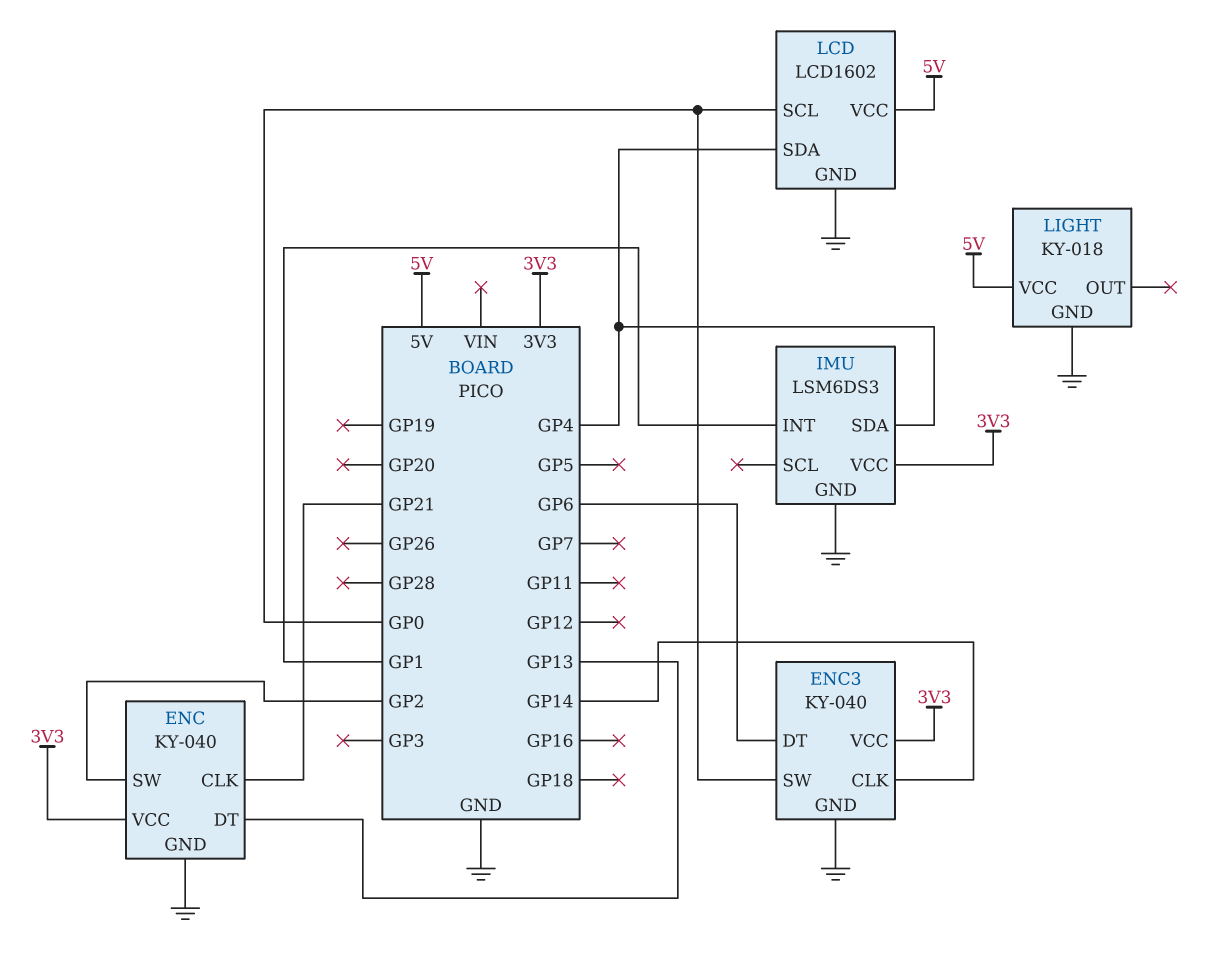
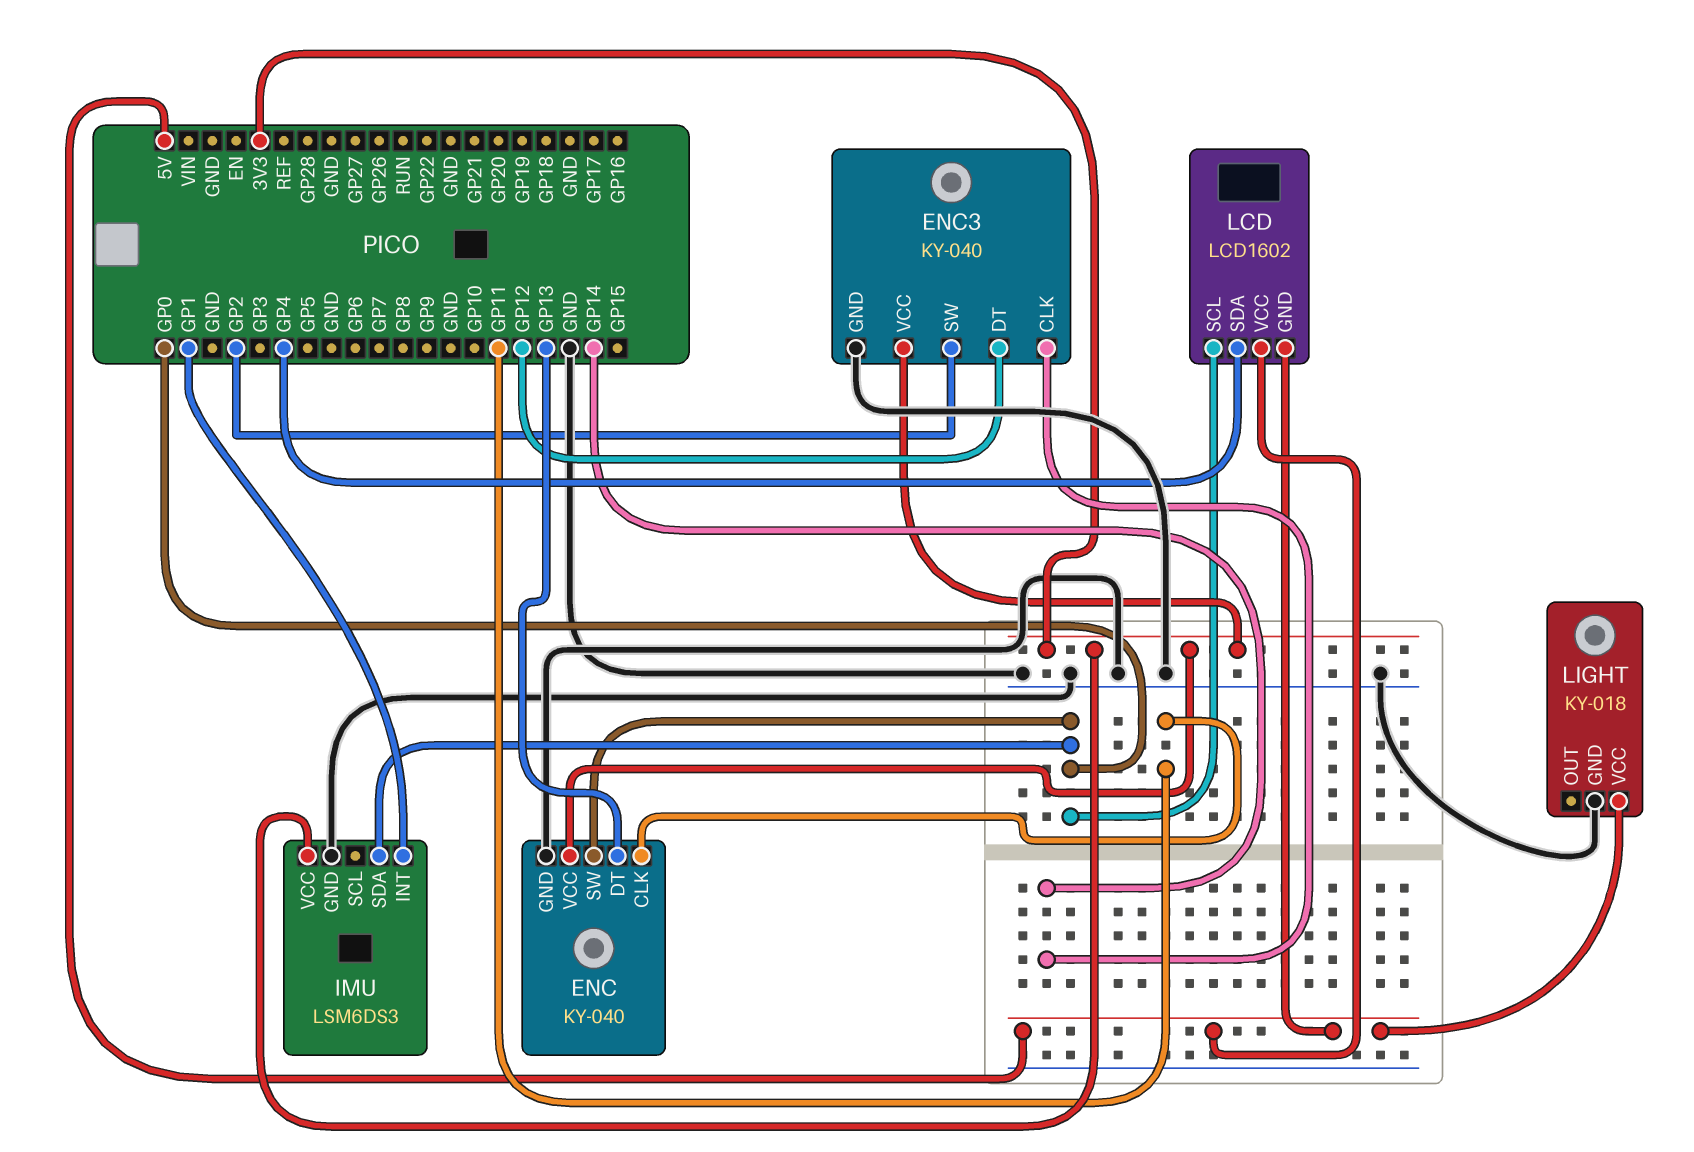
ENC pin CLK: GP21 -> GP11
ENC pin SW: GP2 -> GP0
ENC3 pin DT: GP6 -> GP12
ENC3 pin SW: GP0 -> GP2
IMU pin SDA: GP4 -> GP0
LCD pin GND: GND -> 5V

